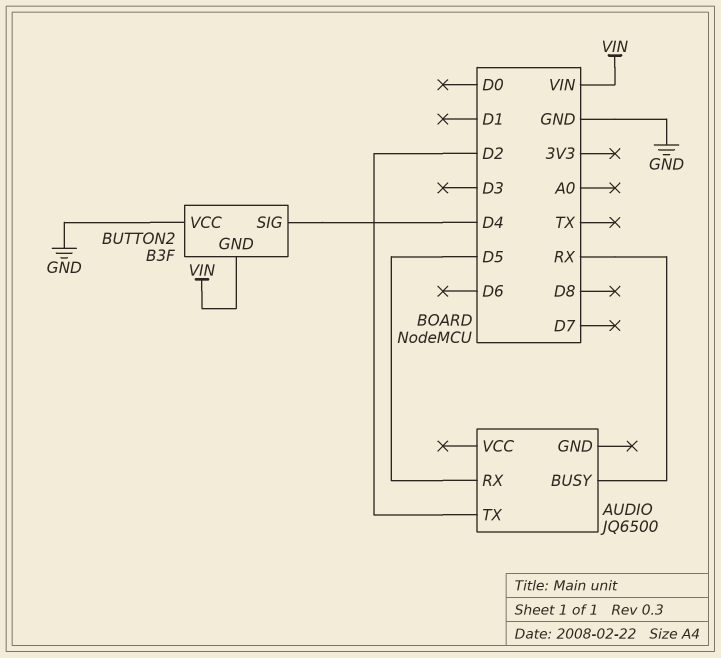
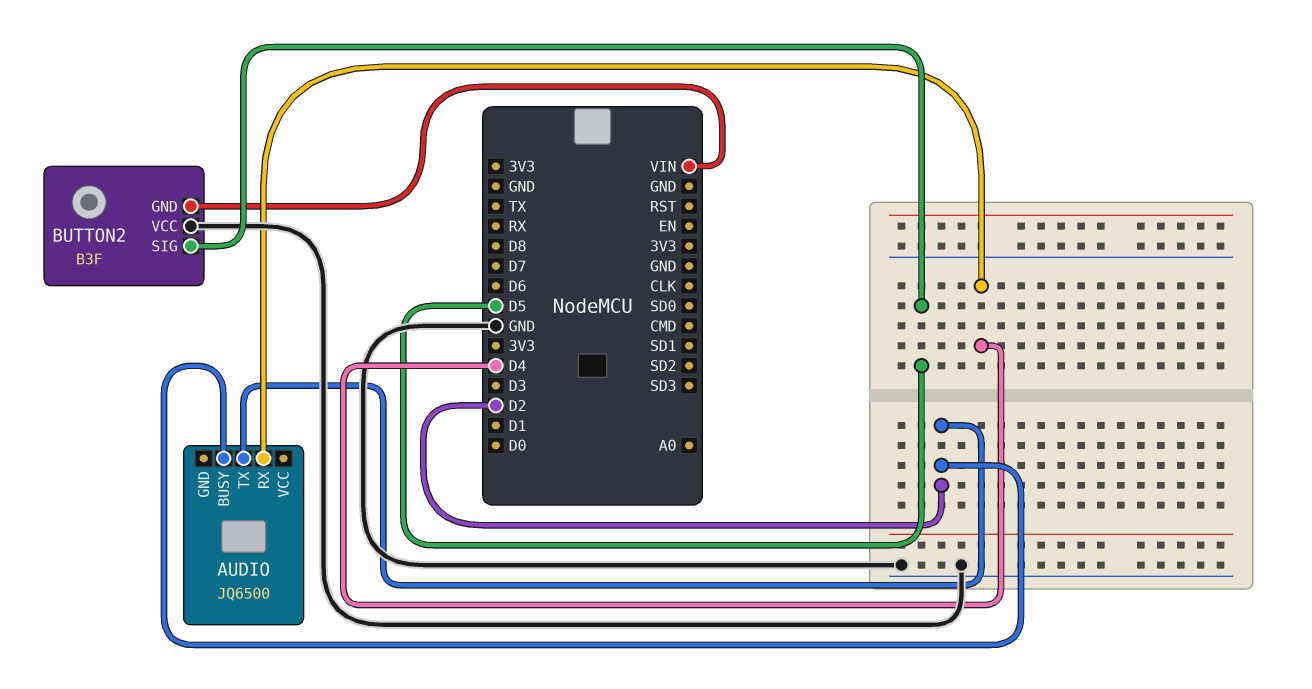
AUDIO pin BUSY: RX -> D2
AUDIO pin RX: D5 -> D4
BUTTON2 pin SIG: D4 -> D5

